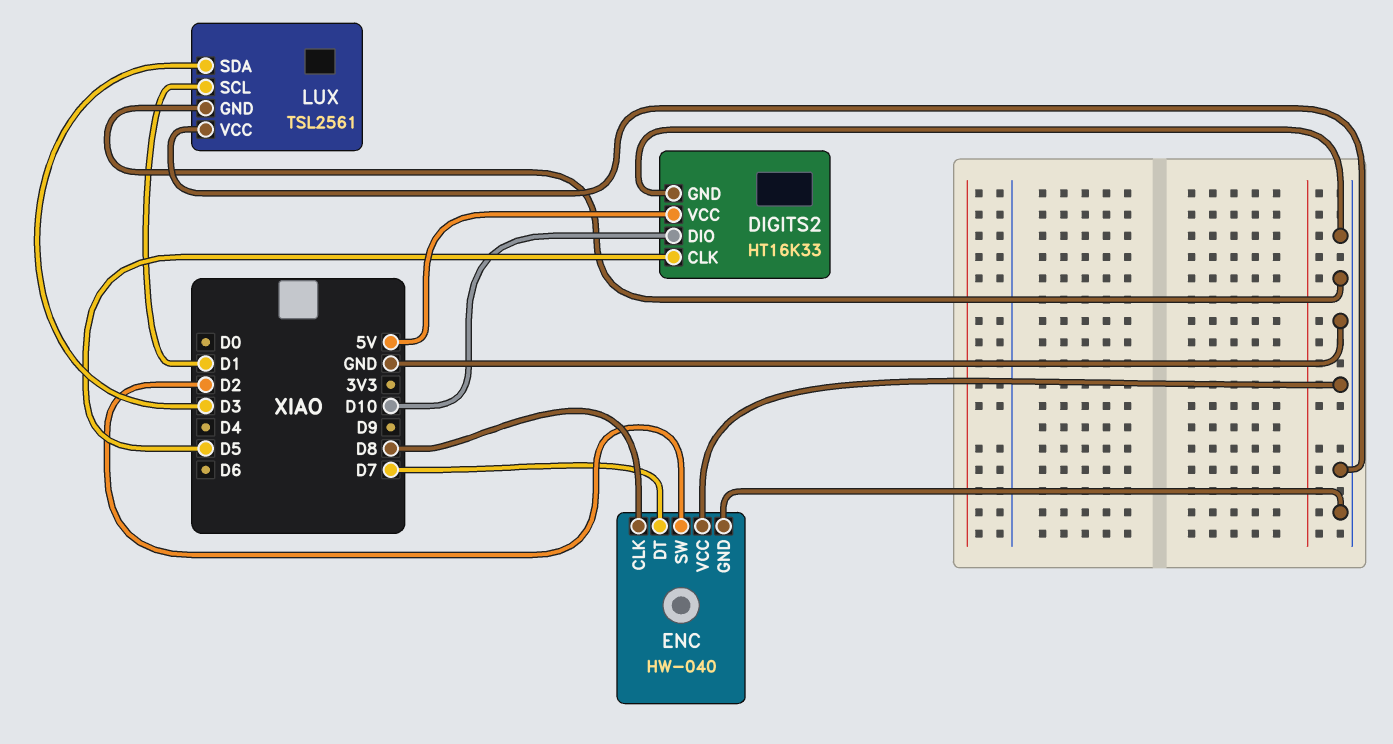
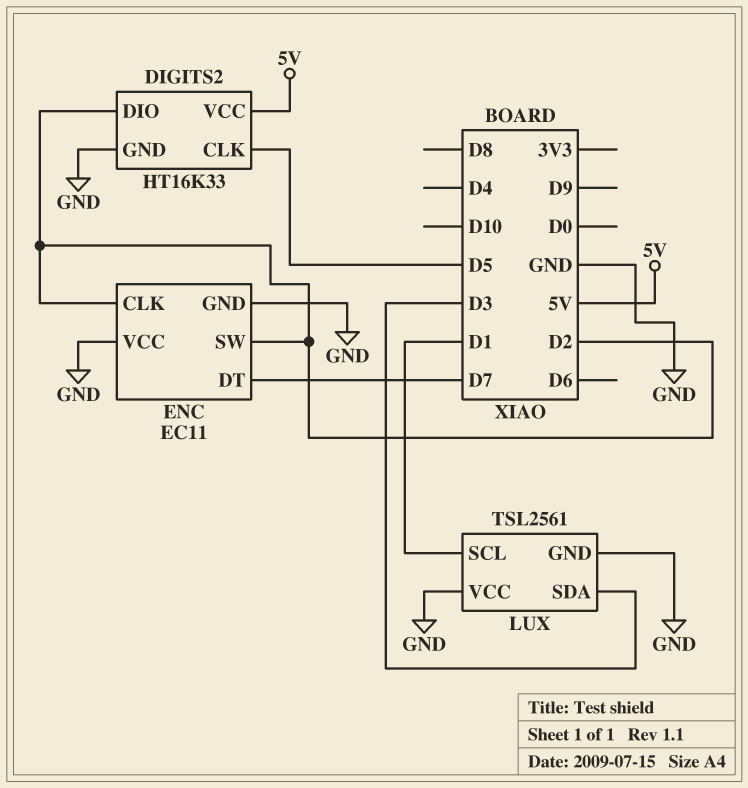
DIGITS2 pin DIO: D10 -> D2
ENC: HW-040 -> EC11
ENC pin CLK: D8 -> D2

